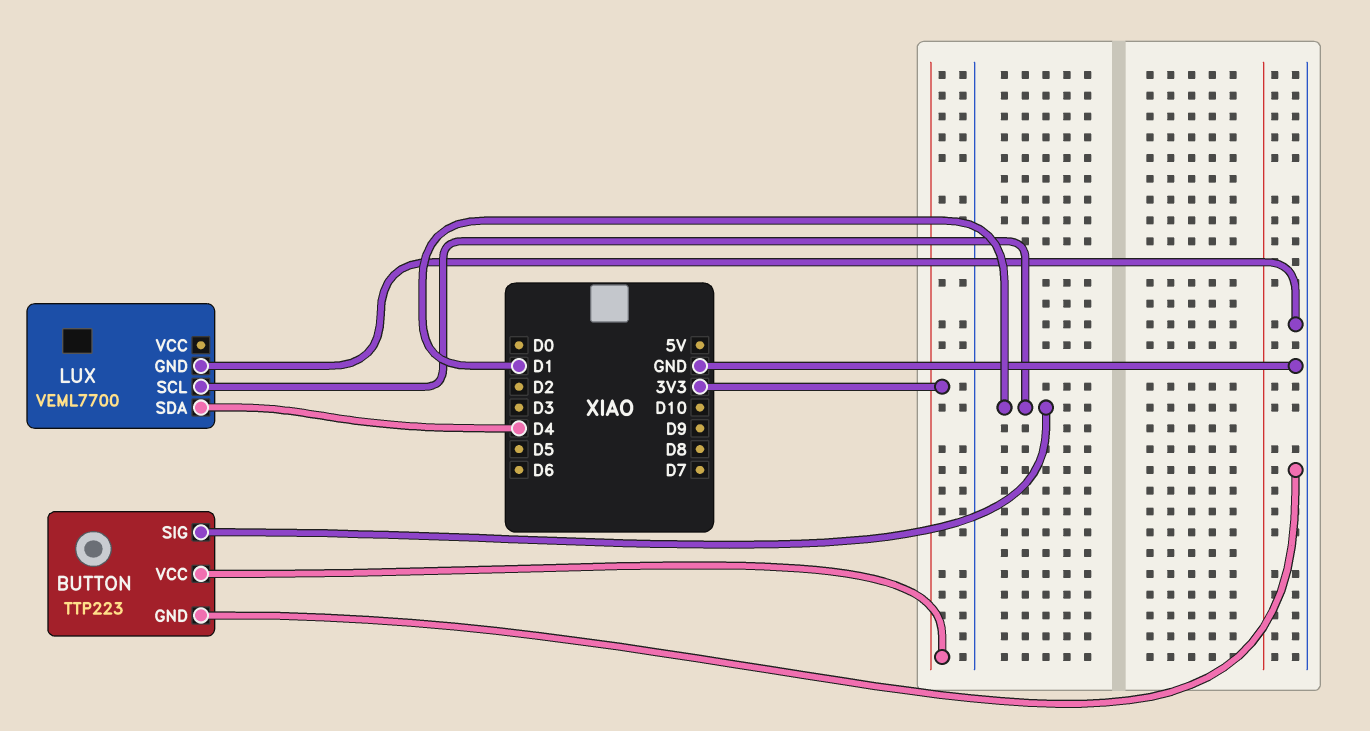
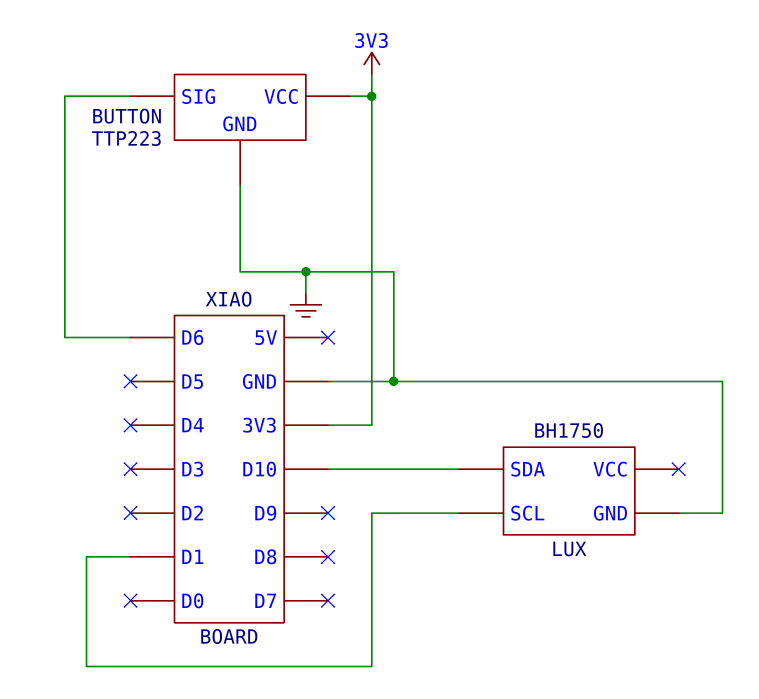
BUTTON pin SIG: D1 -> D6
LUX: VEML7700 -> BH1750
LUX pin SDA: D4 -> D10

